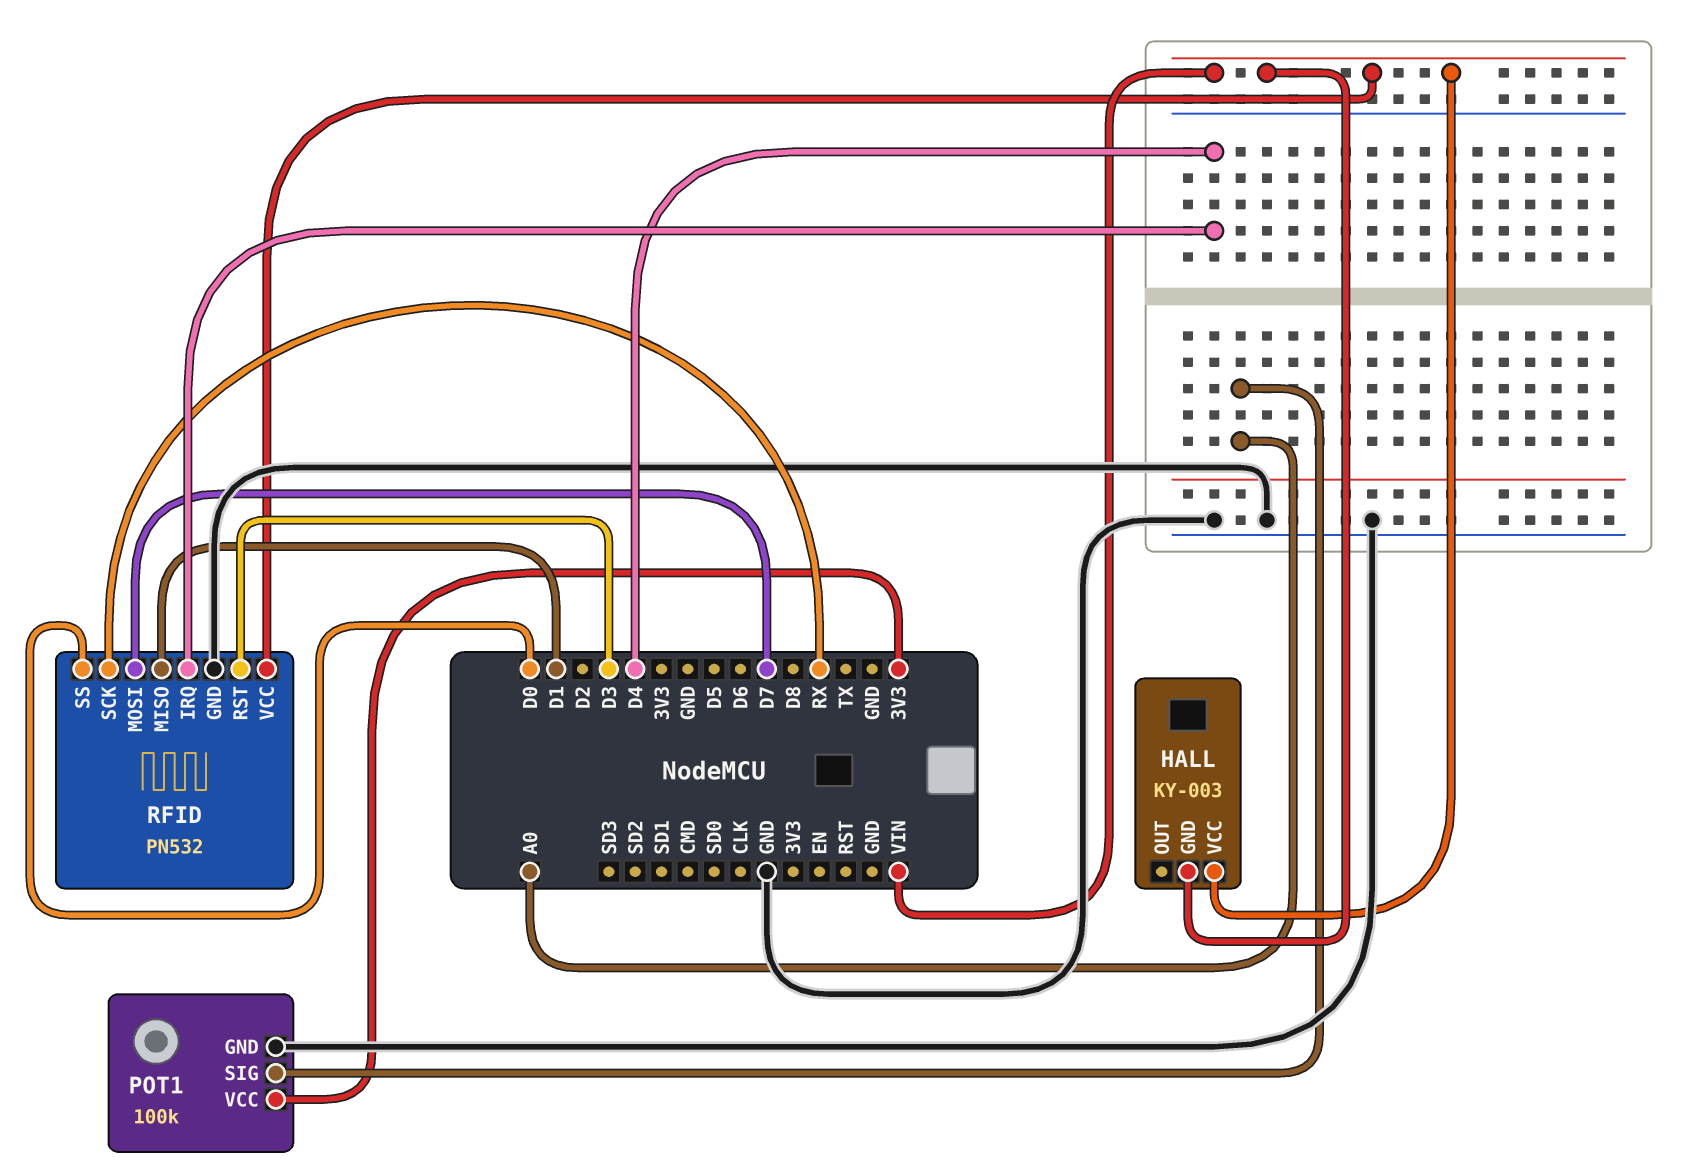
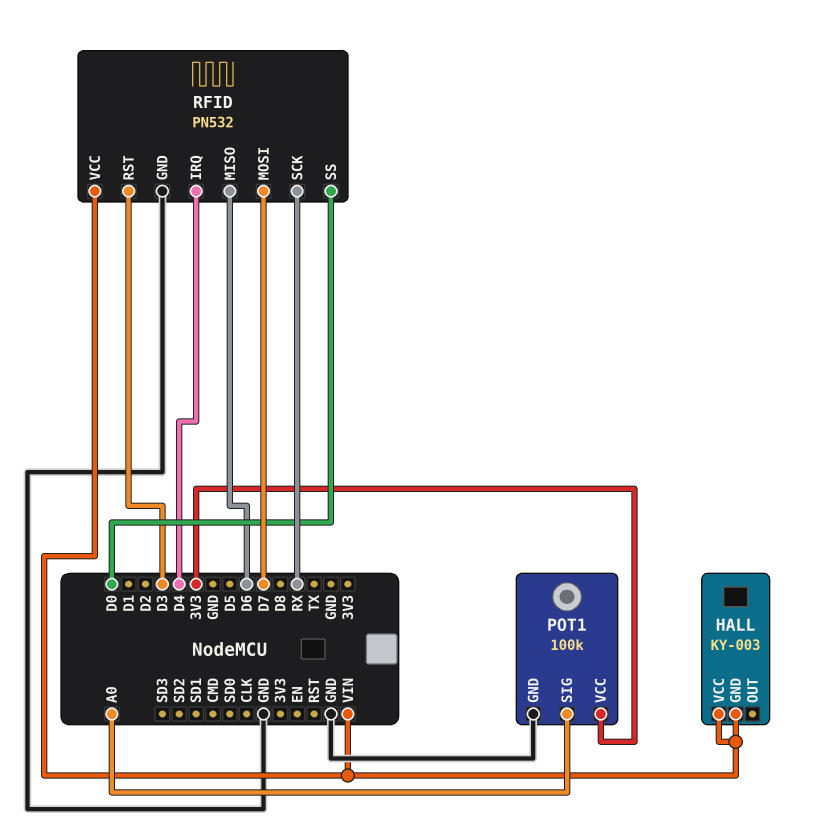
RFID pin MISO: D1 -> D6

